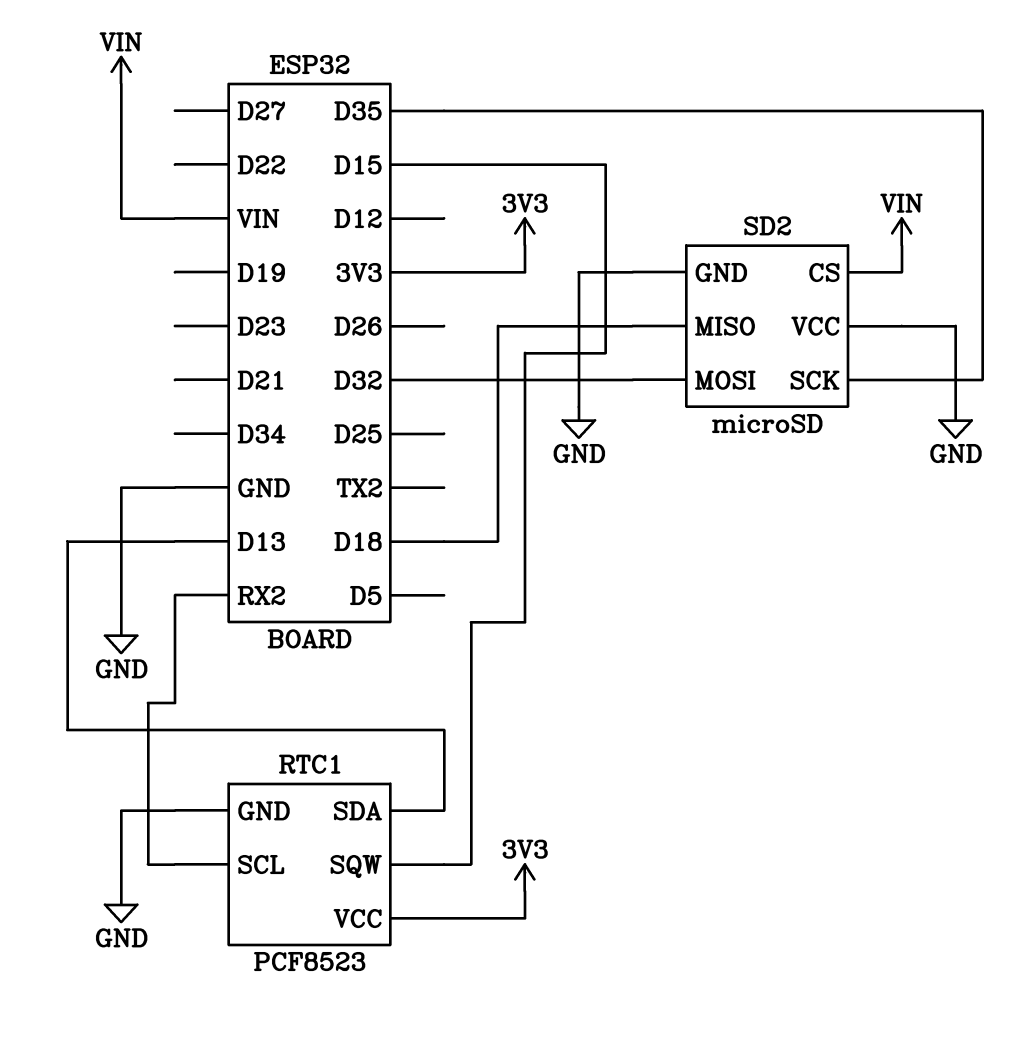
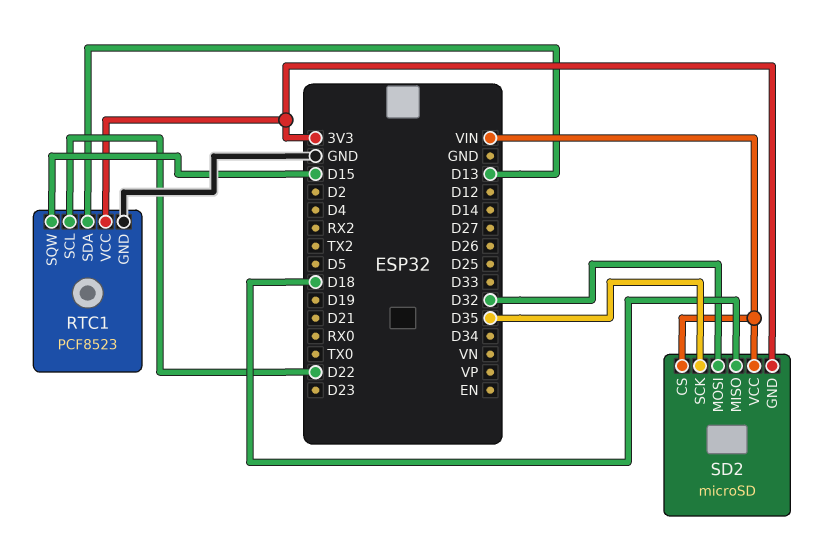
RTC1 pin SCL: RX2 -> D22
SD2 pin GND: GND -> 3V3
SD2 pin VCC: GND -> VIN

